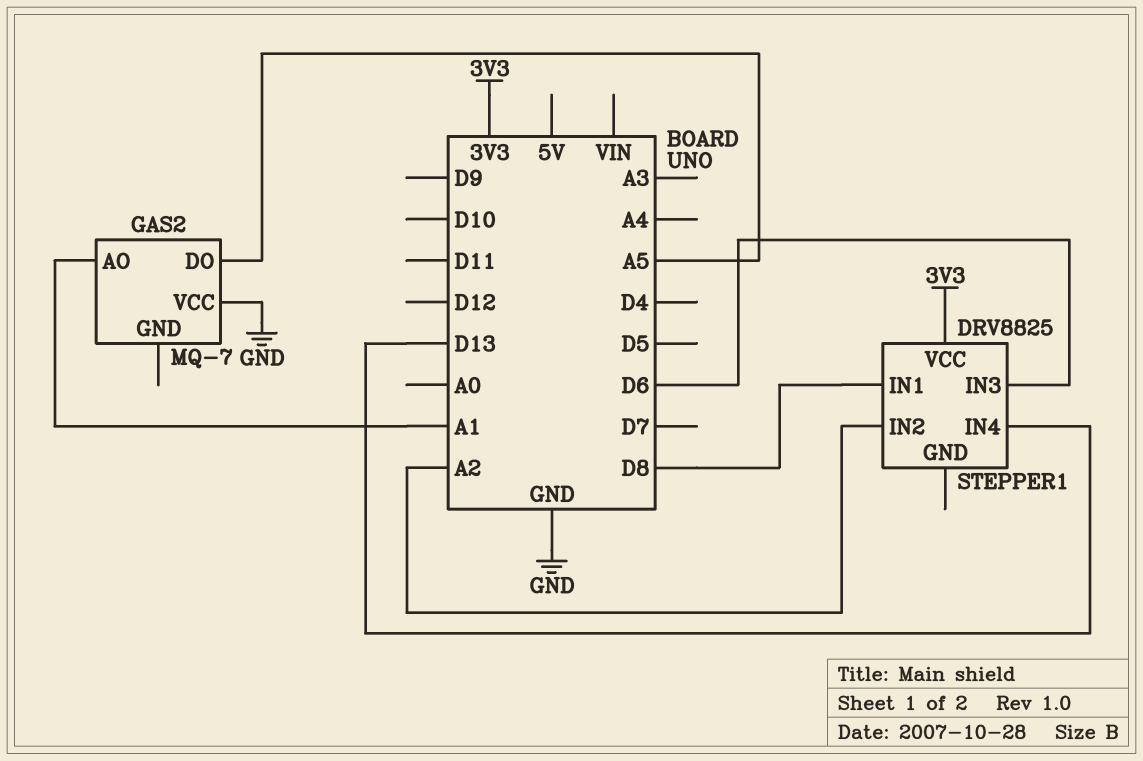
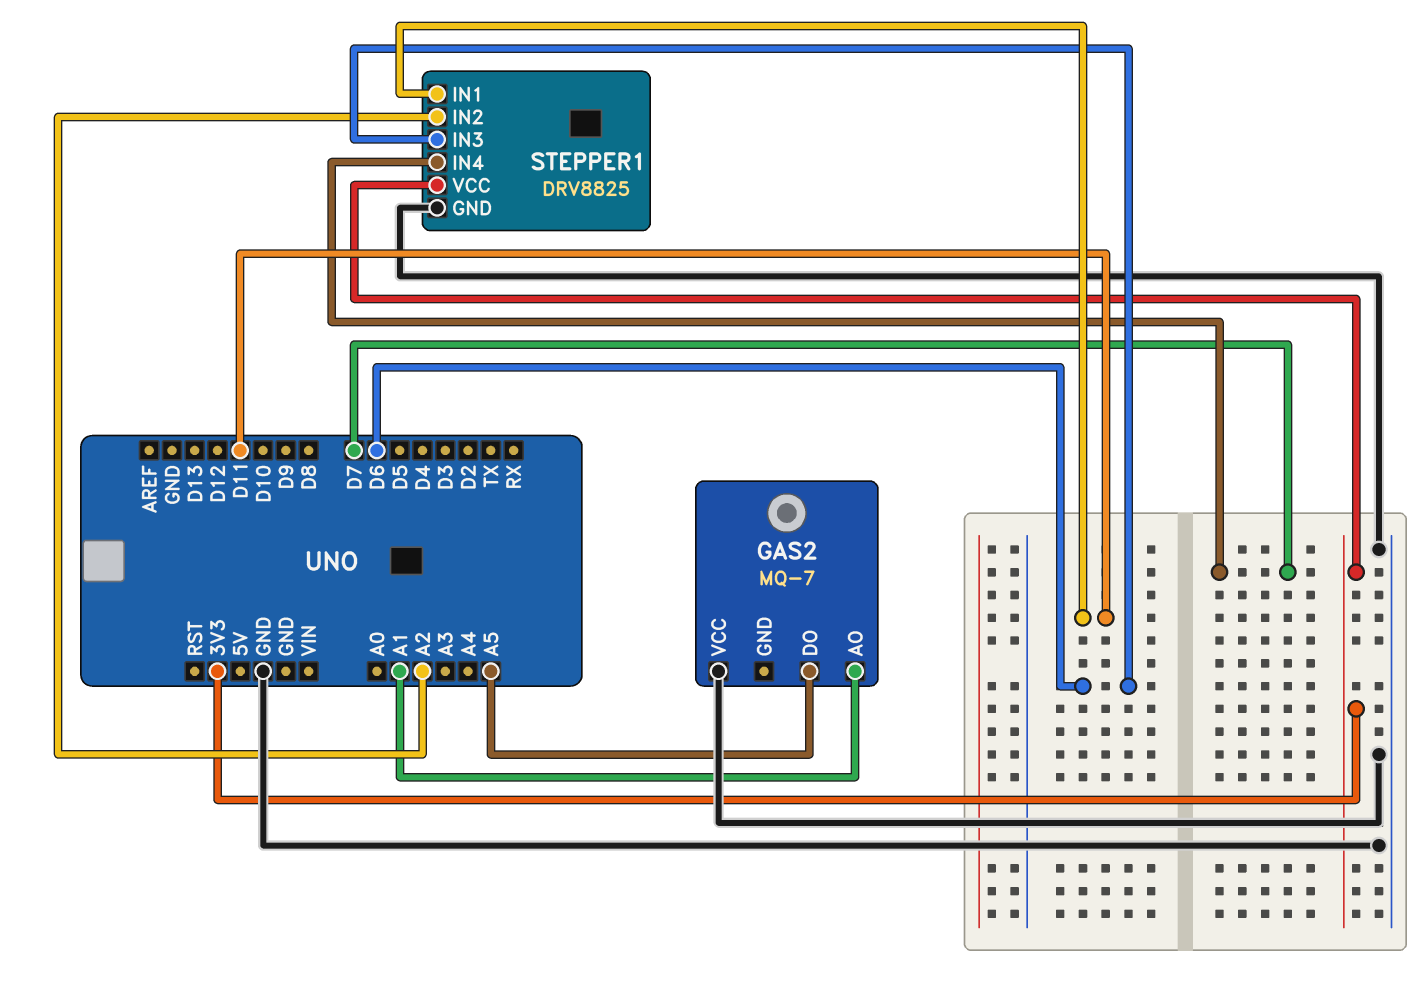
STEPPER1 pin GND: none -> GND
STEPPER1 pin IN1: D8 -> D11
STEPPER1 pin IN4: D13 -> D7

